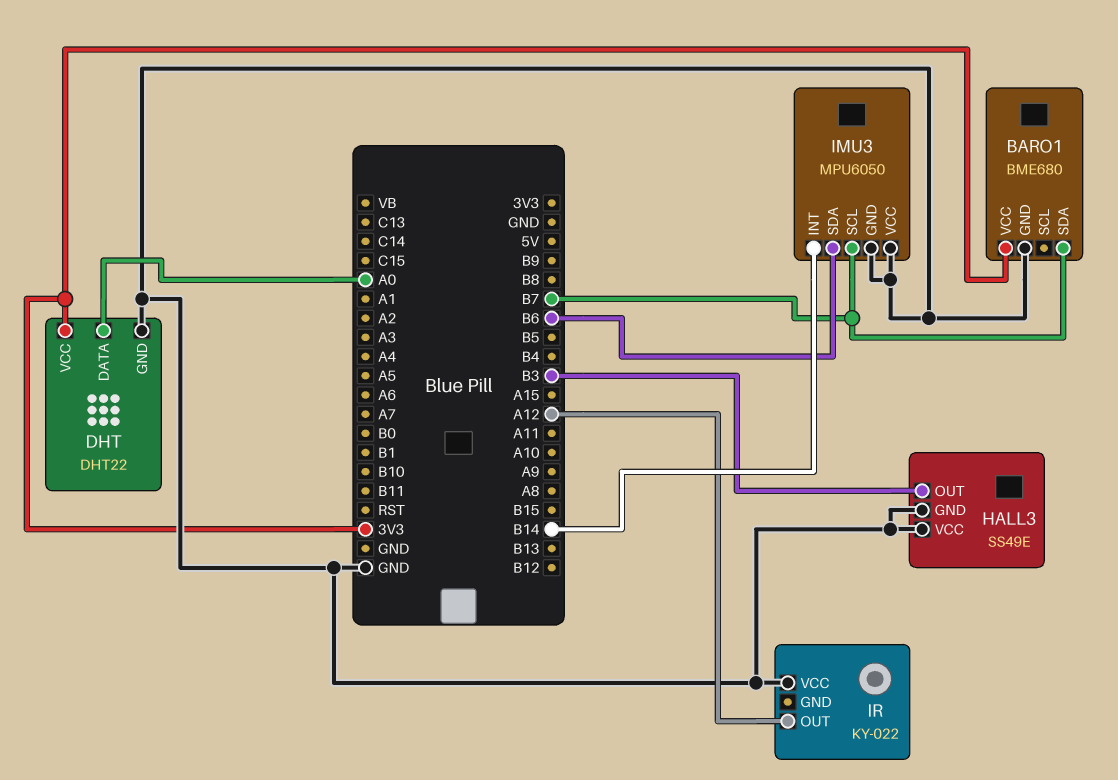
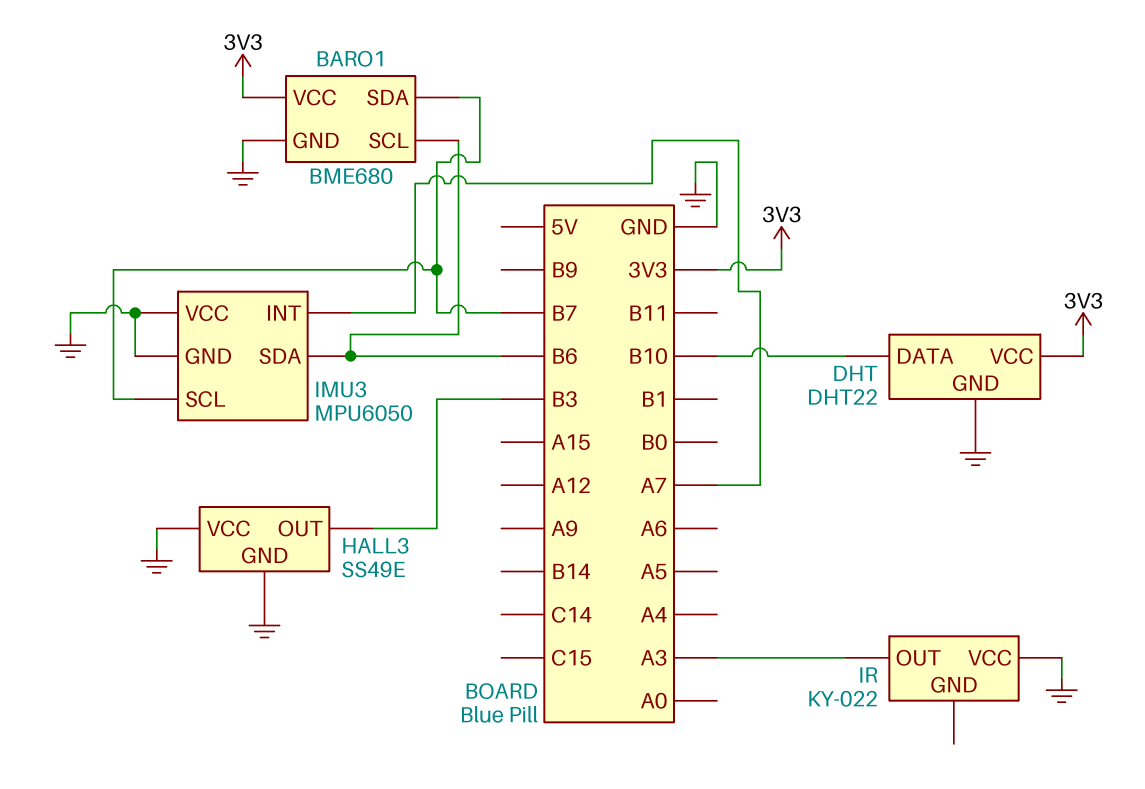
BARO1 pin SCL: none -> B6
DHT pin DATA: A0 -> B10
IMU3 pin INT: B14 -> A7
IR pin OUT: A12 -> A3

